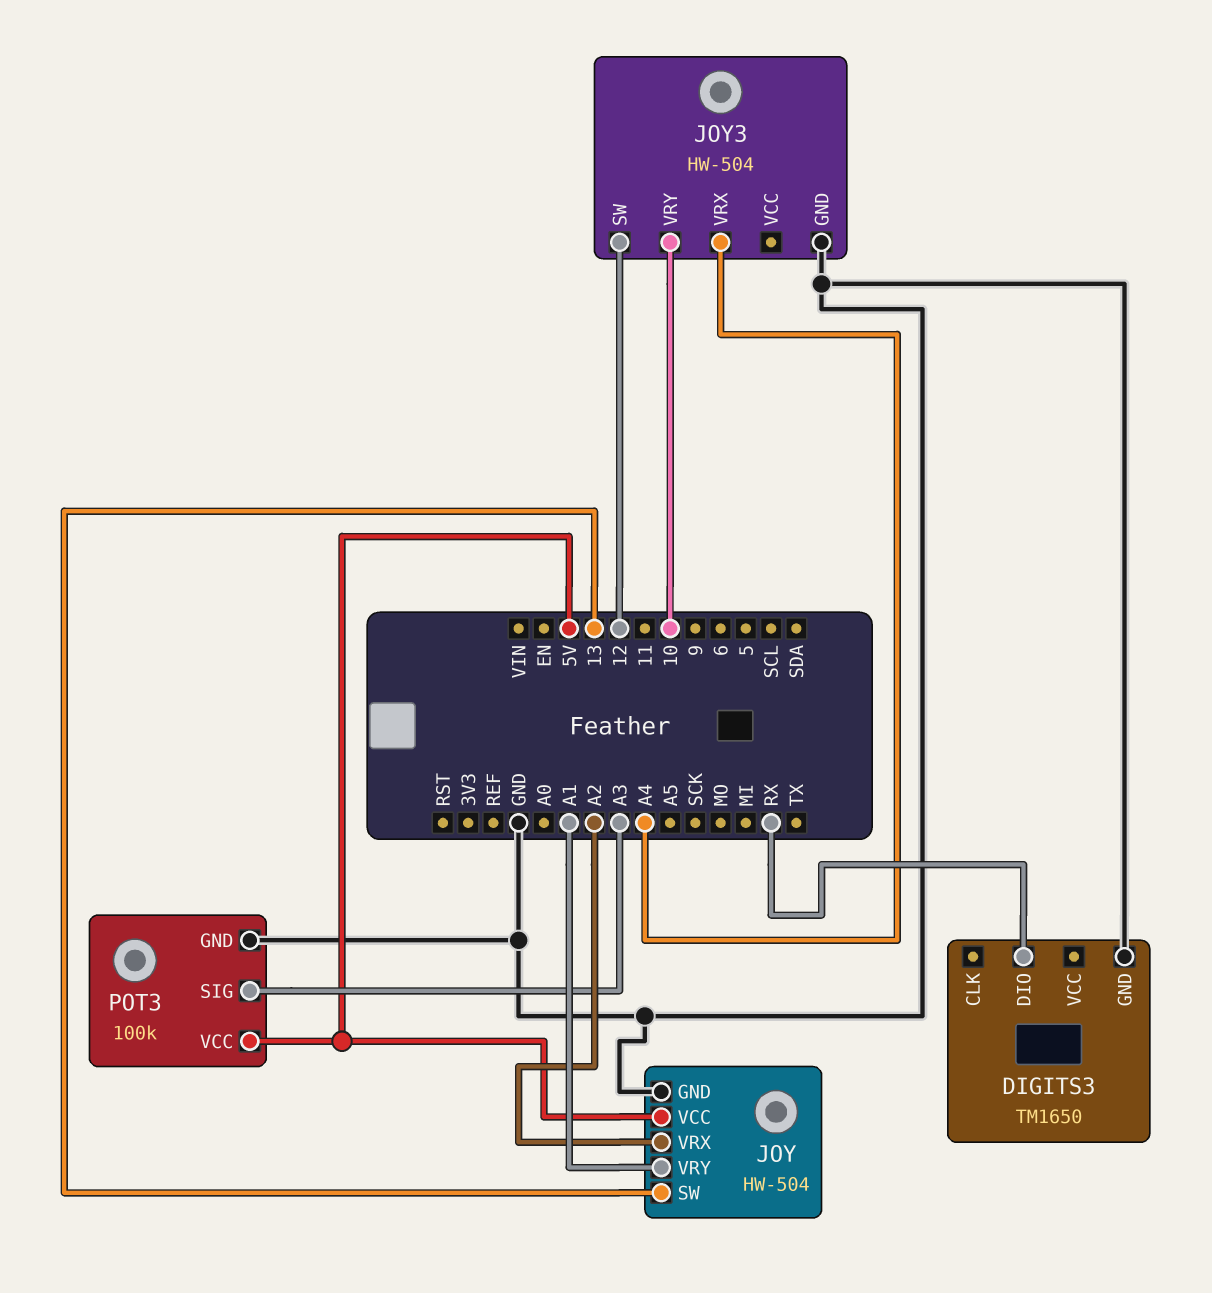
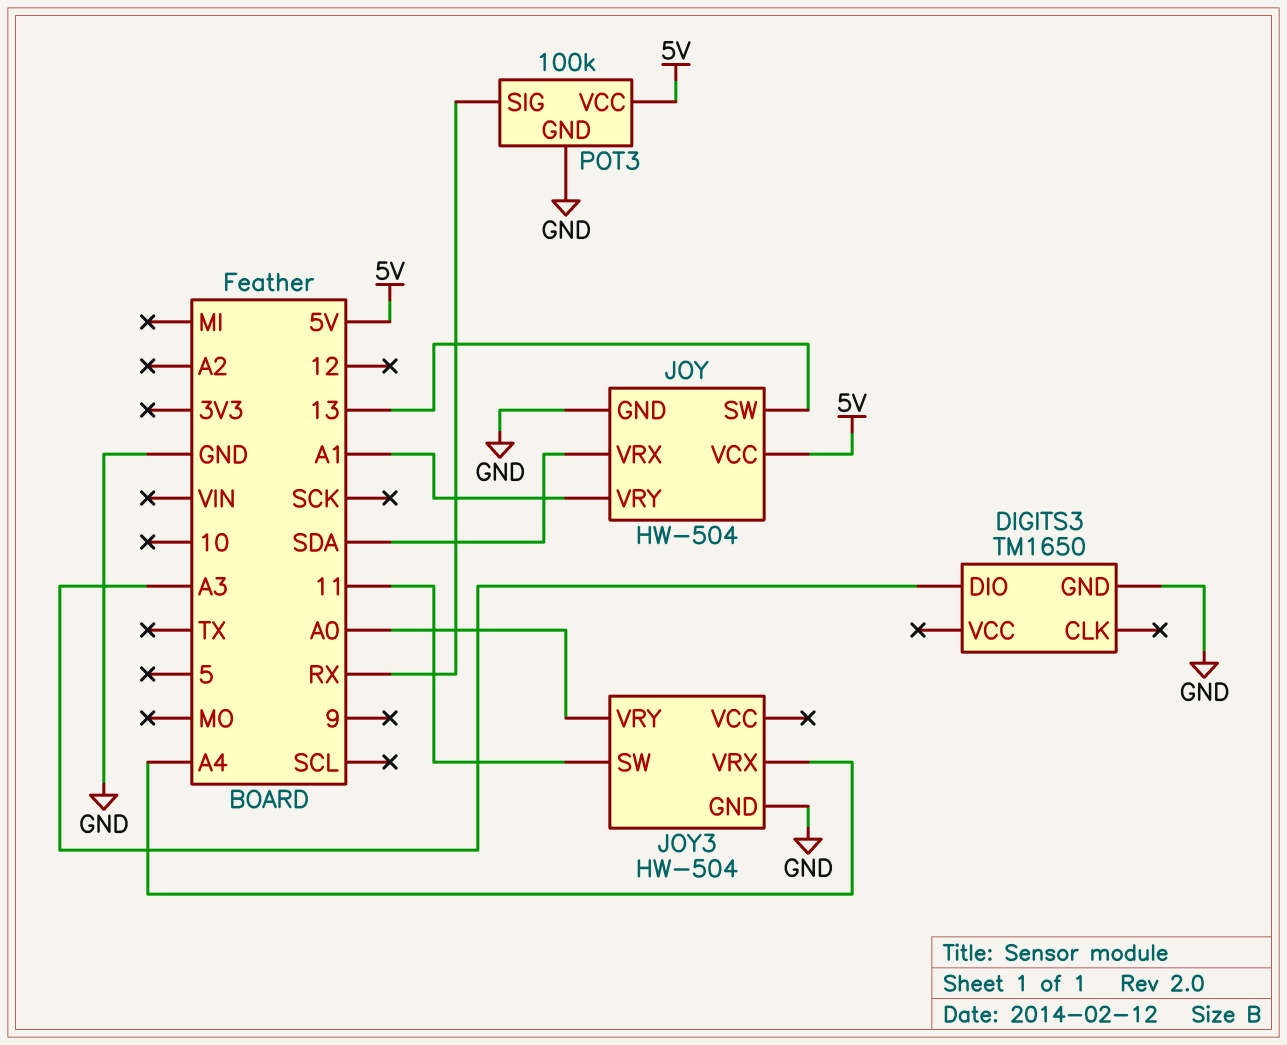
DIGITS3 pin DIO: RX -> A3
JOY pin VRX: A2 -> SDA
JOY3 pin SW: 12 -> 11
JOY3 pin VRY: 10 -> A0
POT3 pin SIG: A3 -> RX

